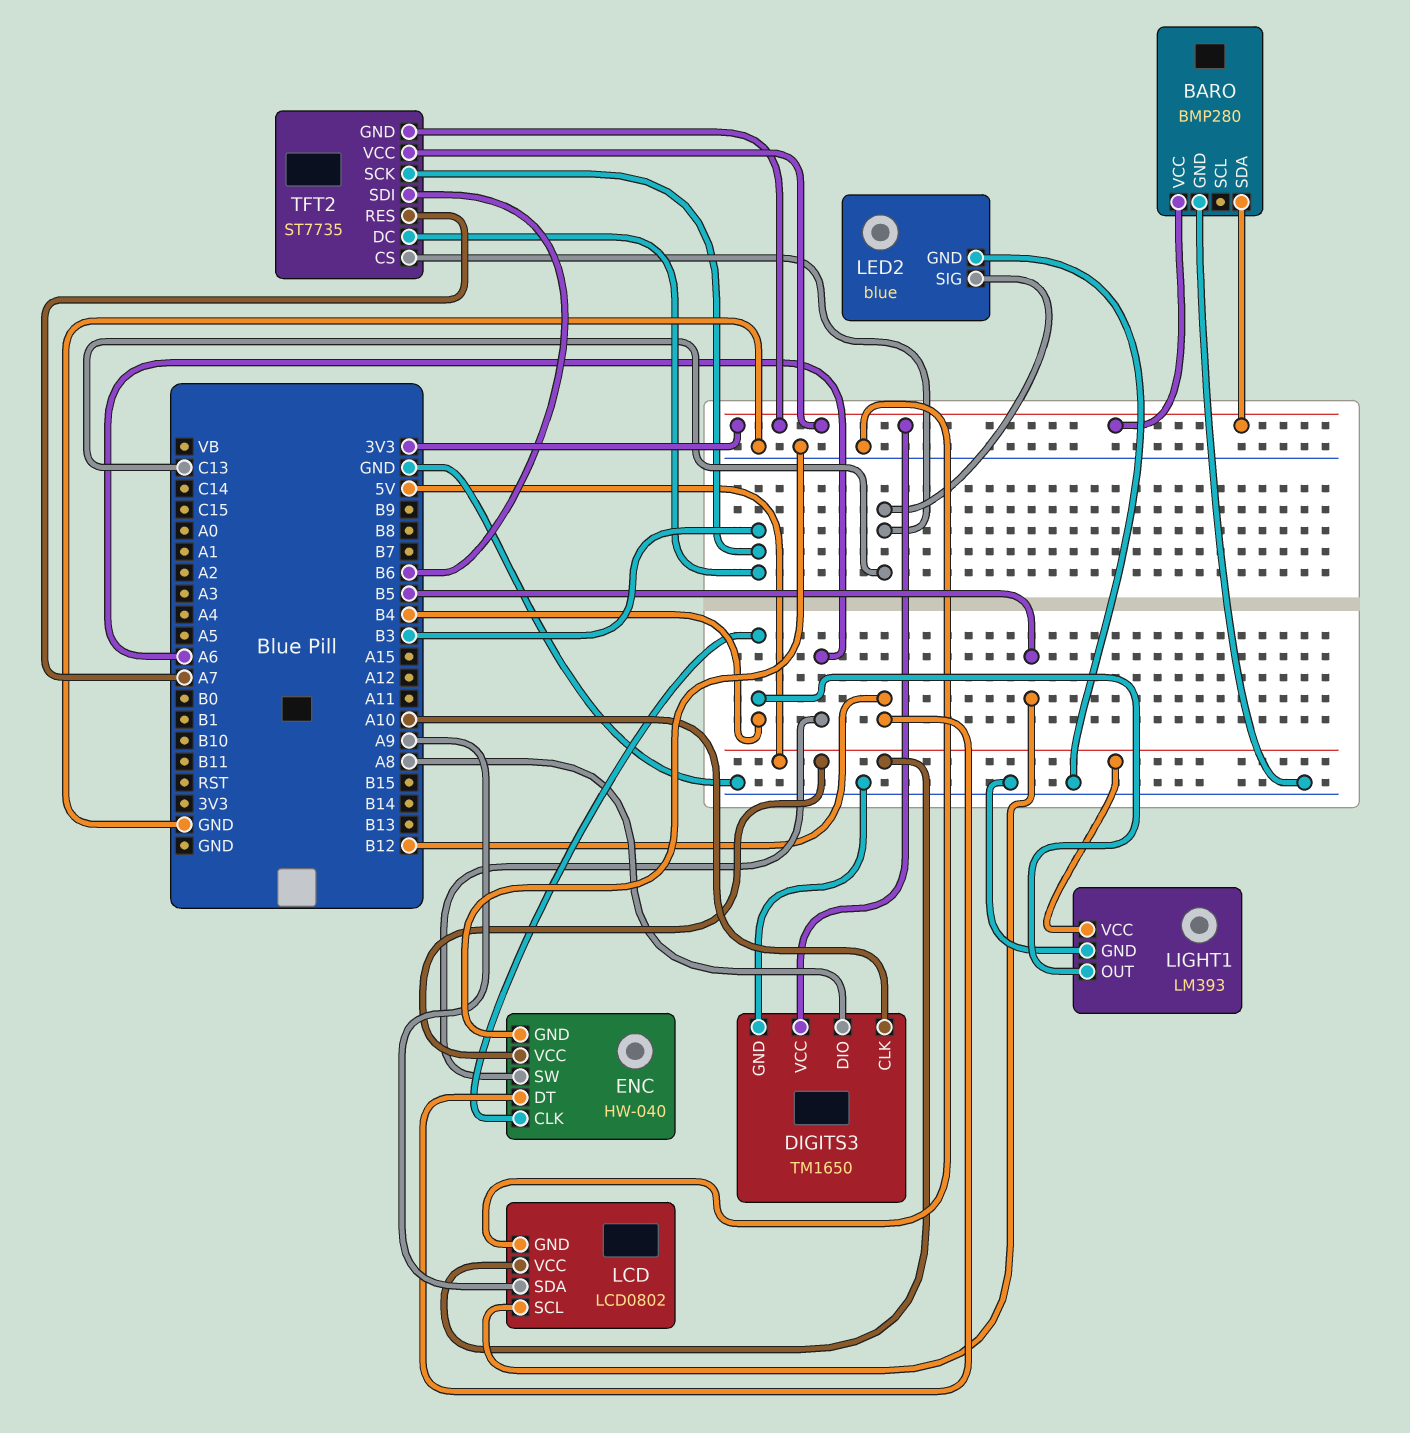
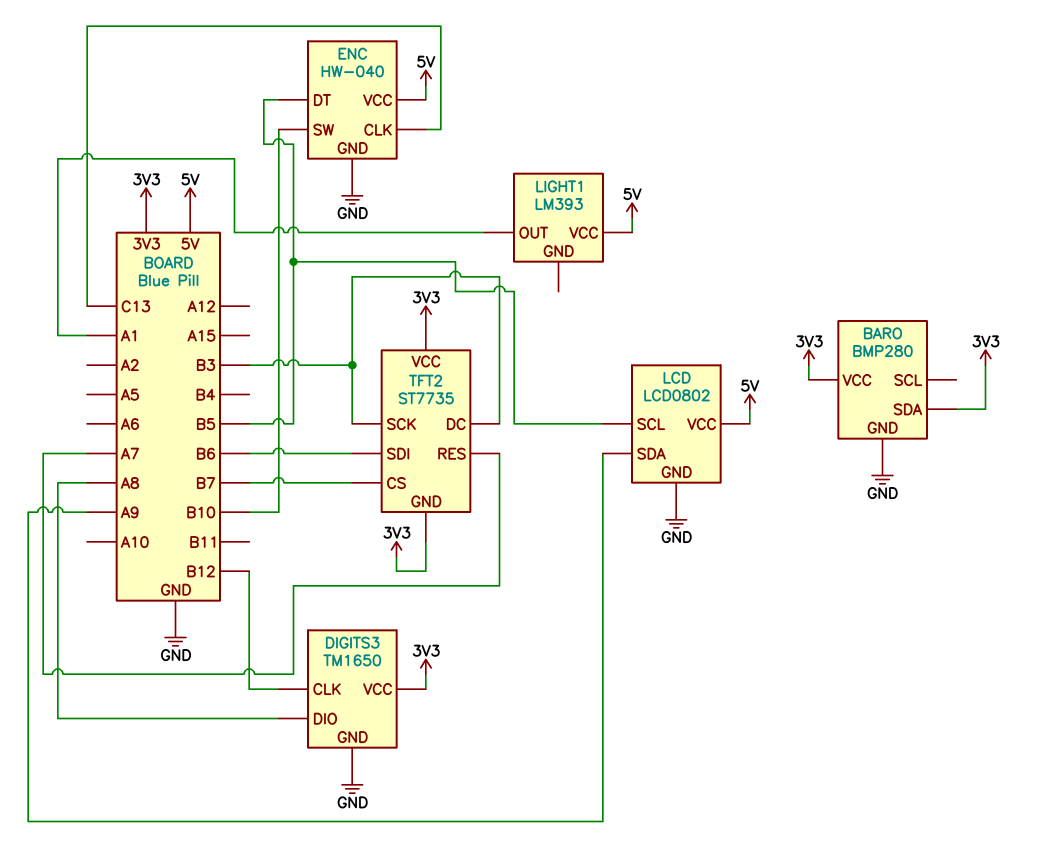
DIGITS3 pin CLK: A10 -> B12
ENC pin CLK: B4 -> C13
ENC pin DT: B12 -> B5
ENC pin SW: A6 -> B10
LED2: blue -> none
LED2 pin GND: GND -> none
LED2 pin SIG: C13 -> none
LIGHT1 pin GND: GND -> none
LIGHT1 pin OUT: B4 -> A1
TFT2 pin CS: C13 -> B7

